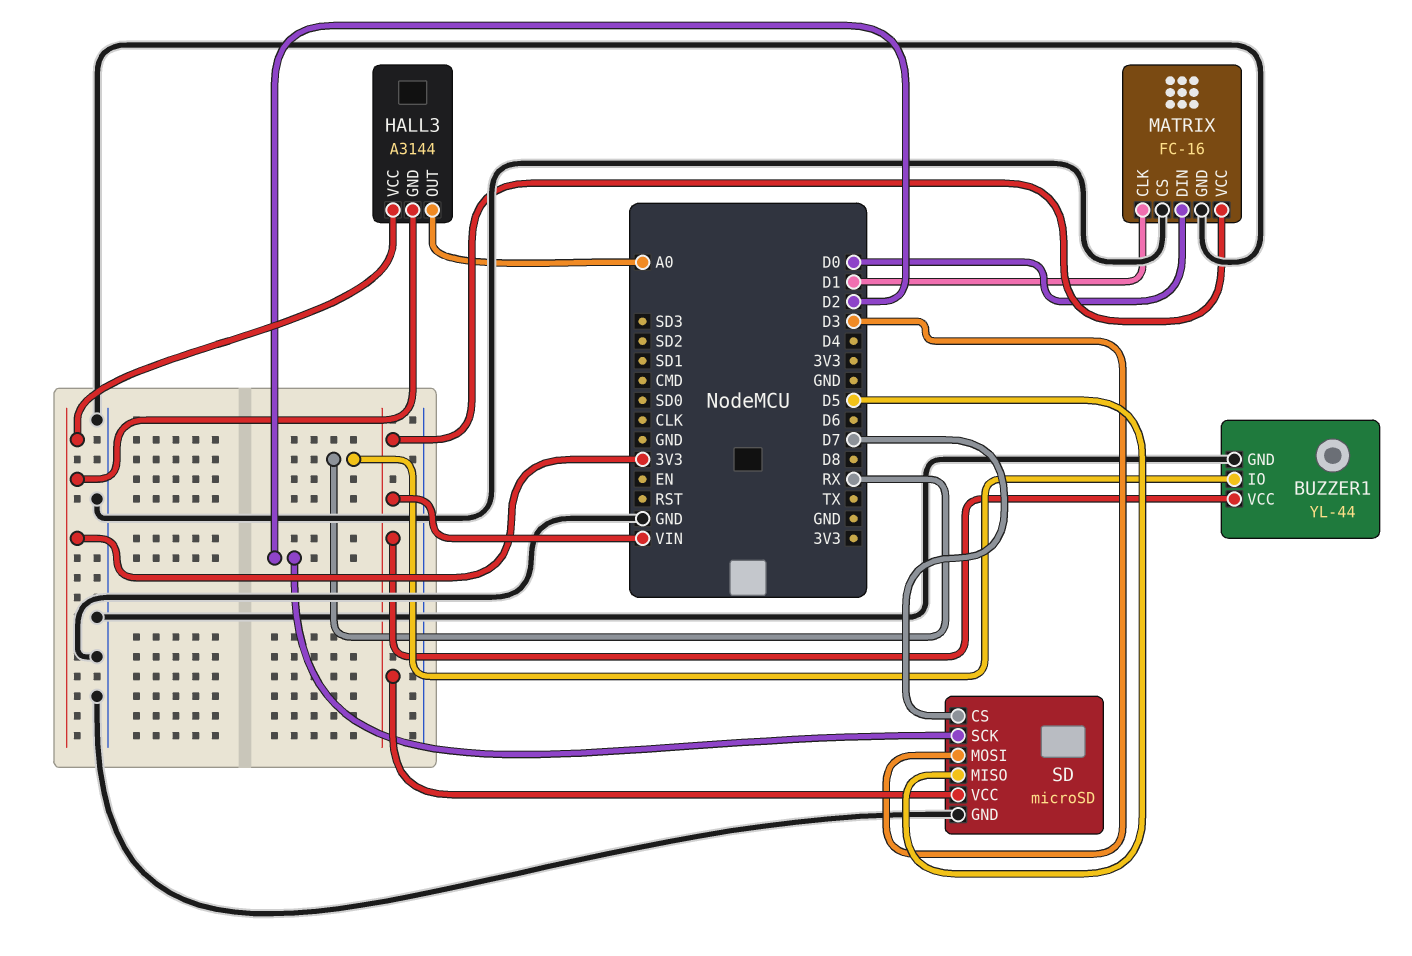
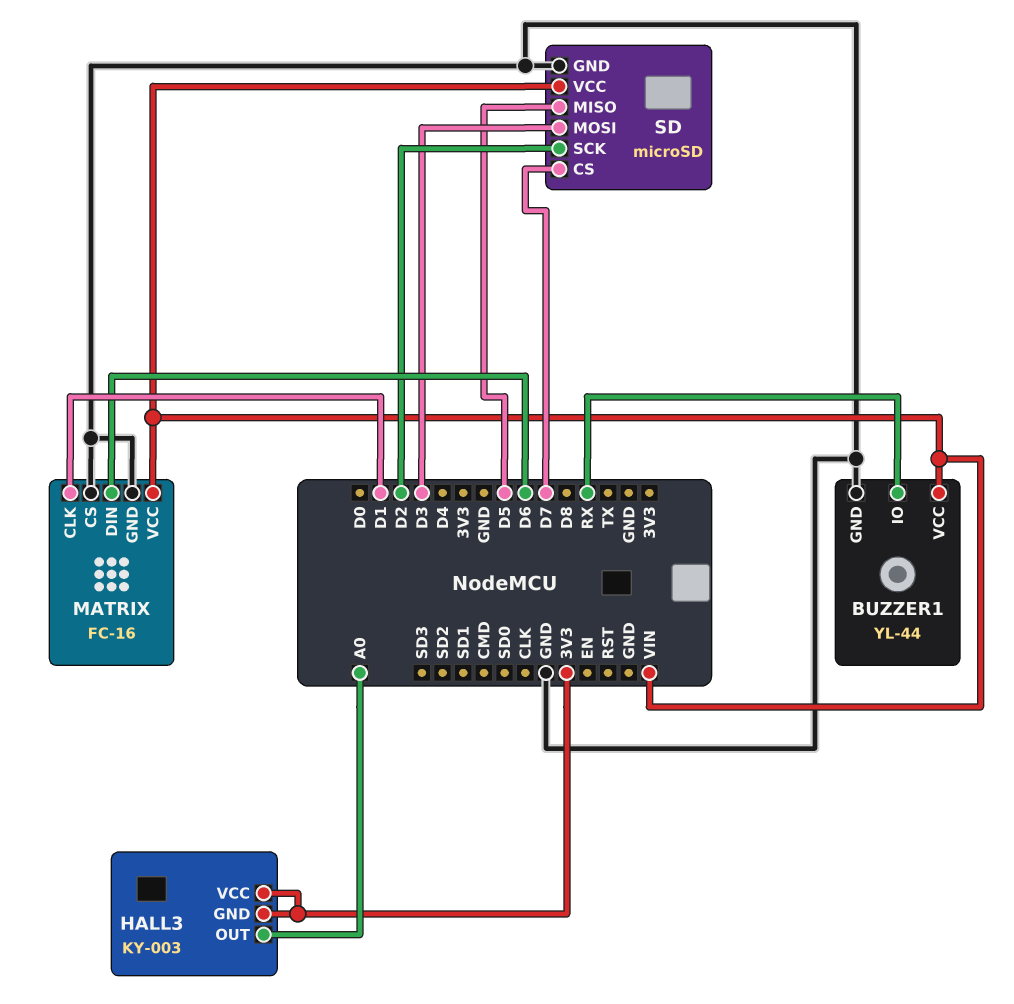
HALL3: A3144 -> KY-003
MATRIX pin DIN: D0 -> D6

